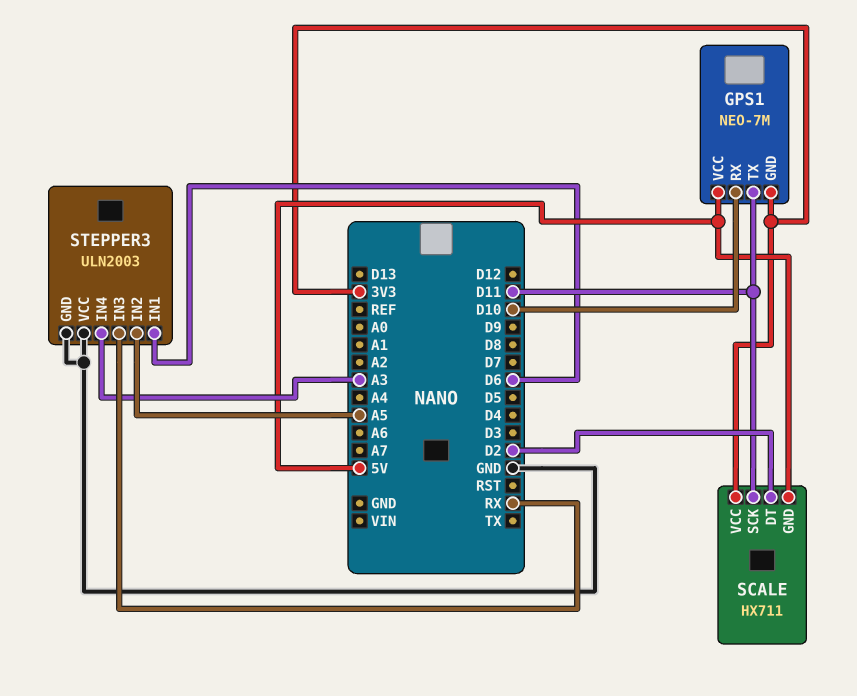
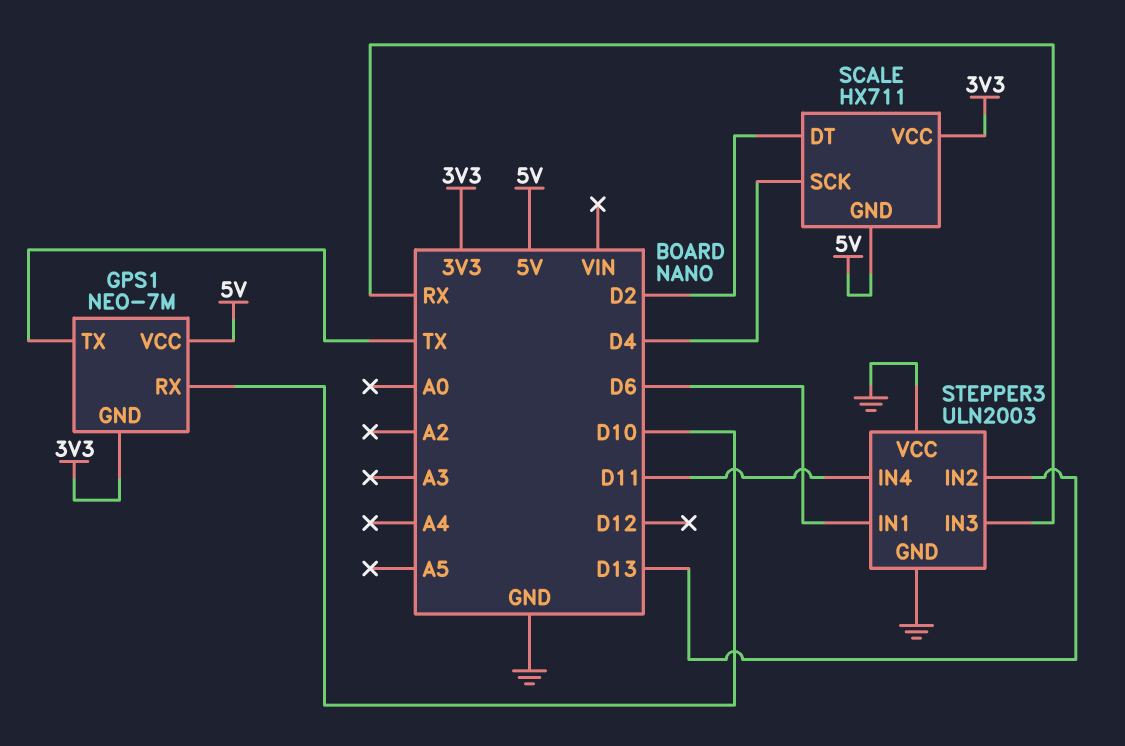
GPS1 pin TX: D11 -> TX
SCALE pin SCK: D11 -> D4
STEPPER3 pin IN2: A5 -> D13
STEPPER3 pin IN4: A3 -> D11

